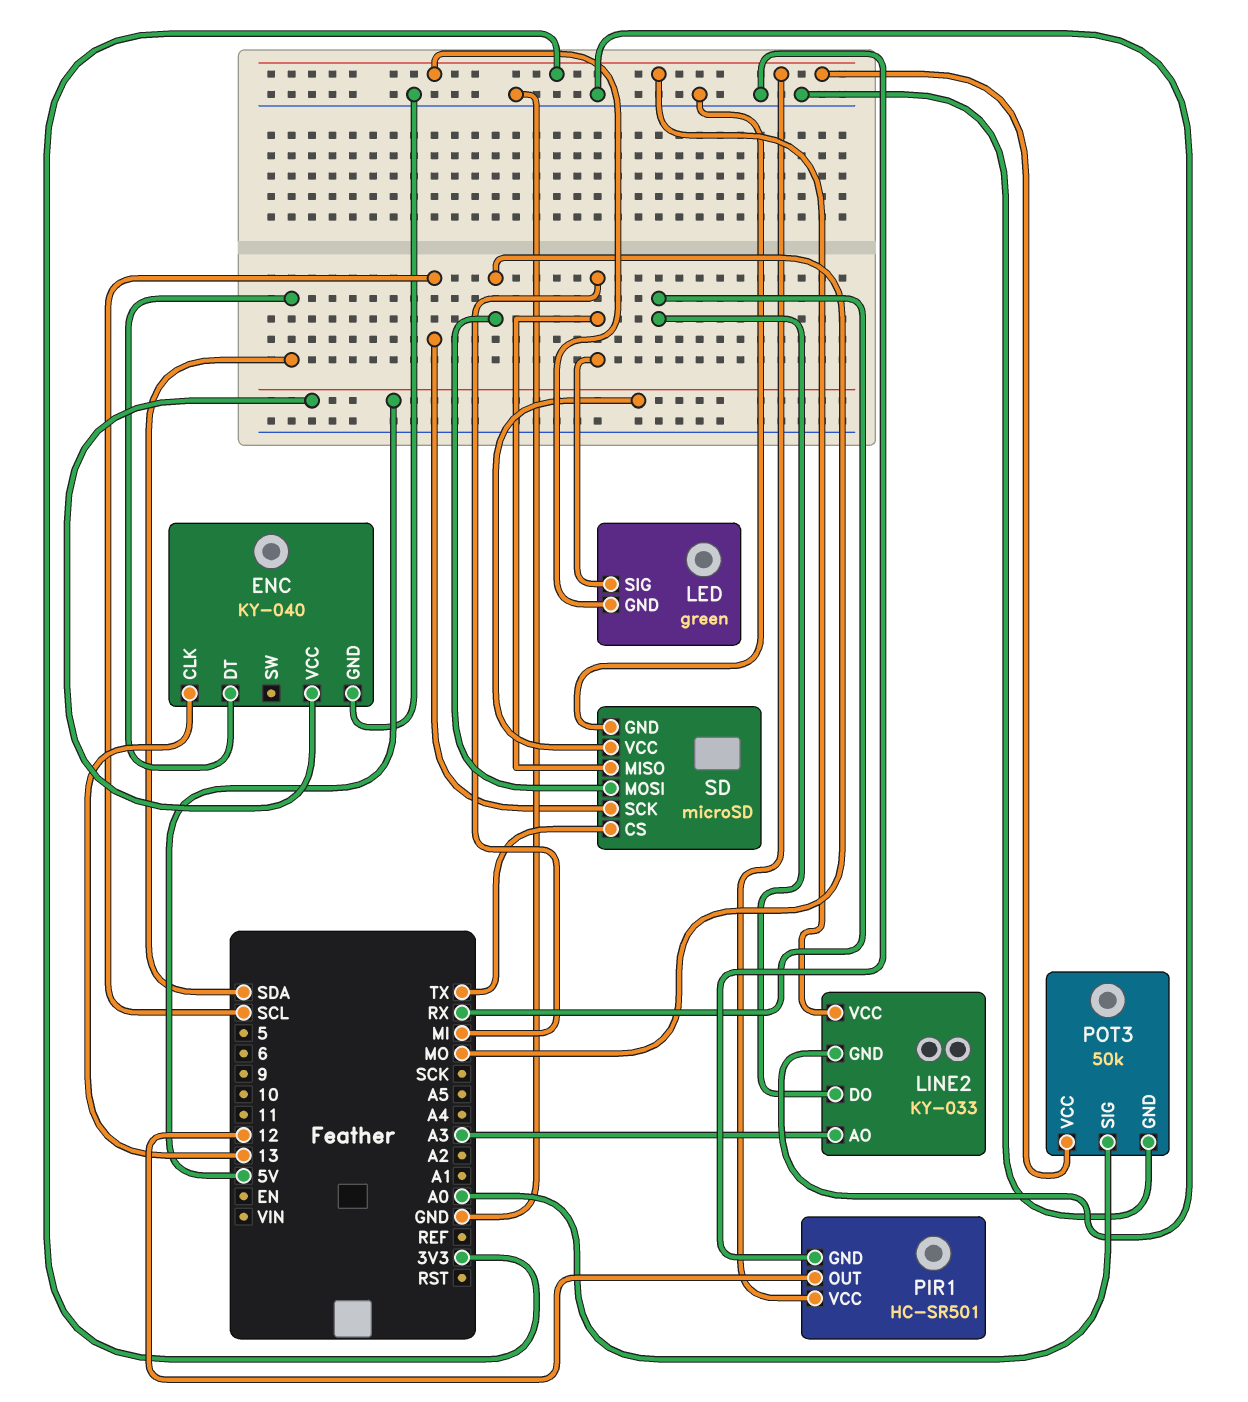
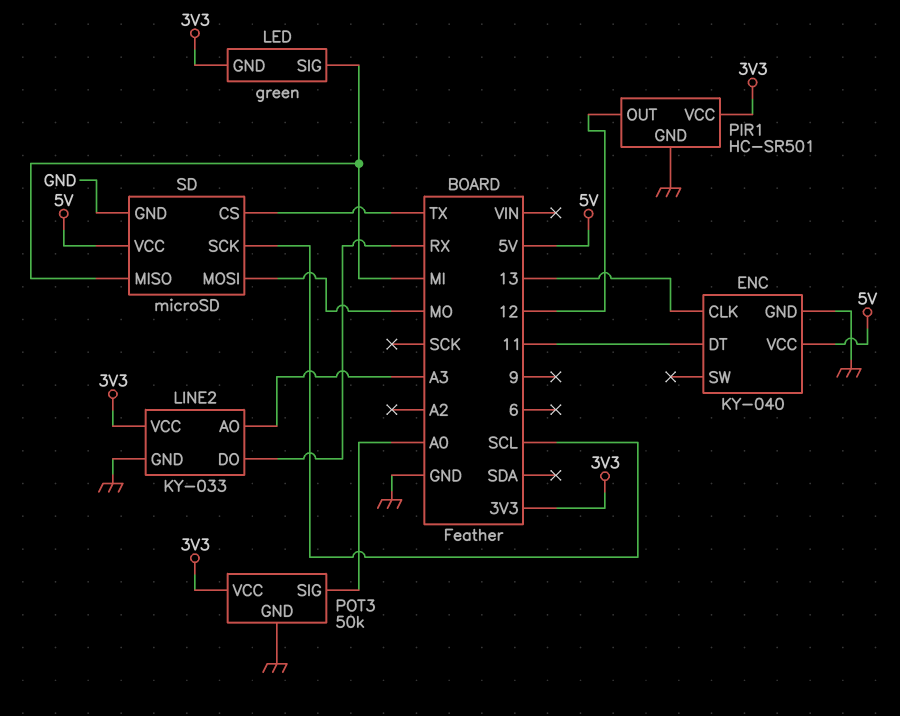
ENC pin DT: SDA -> 11

